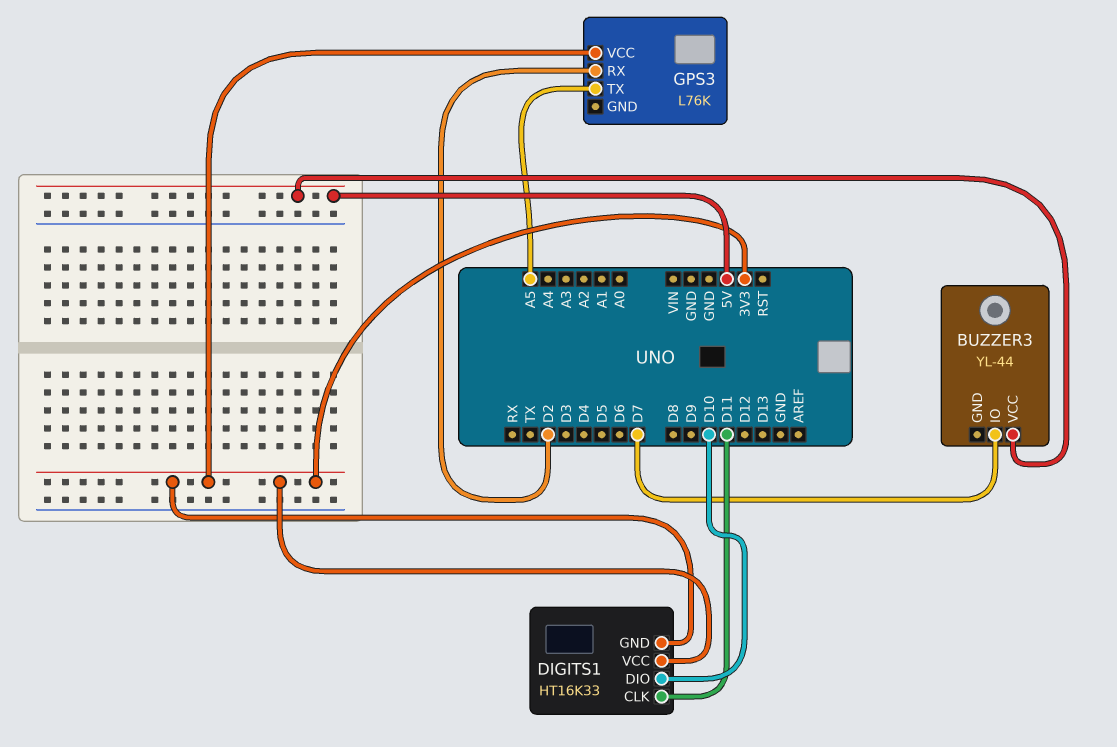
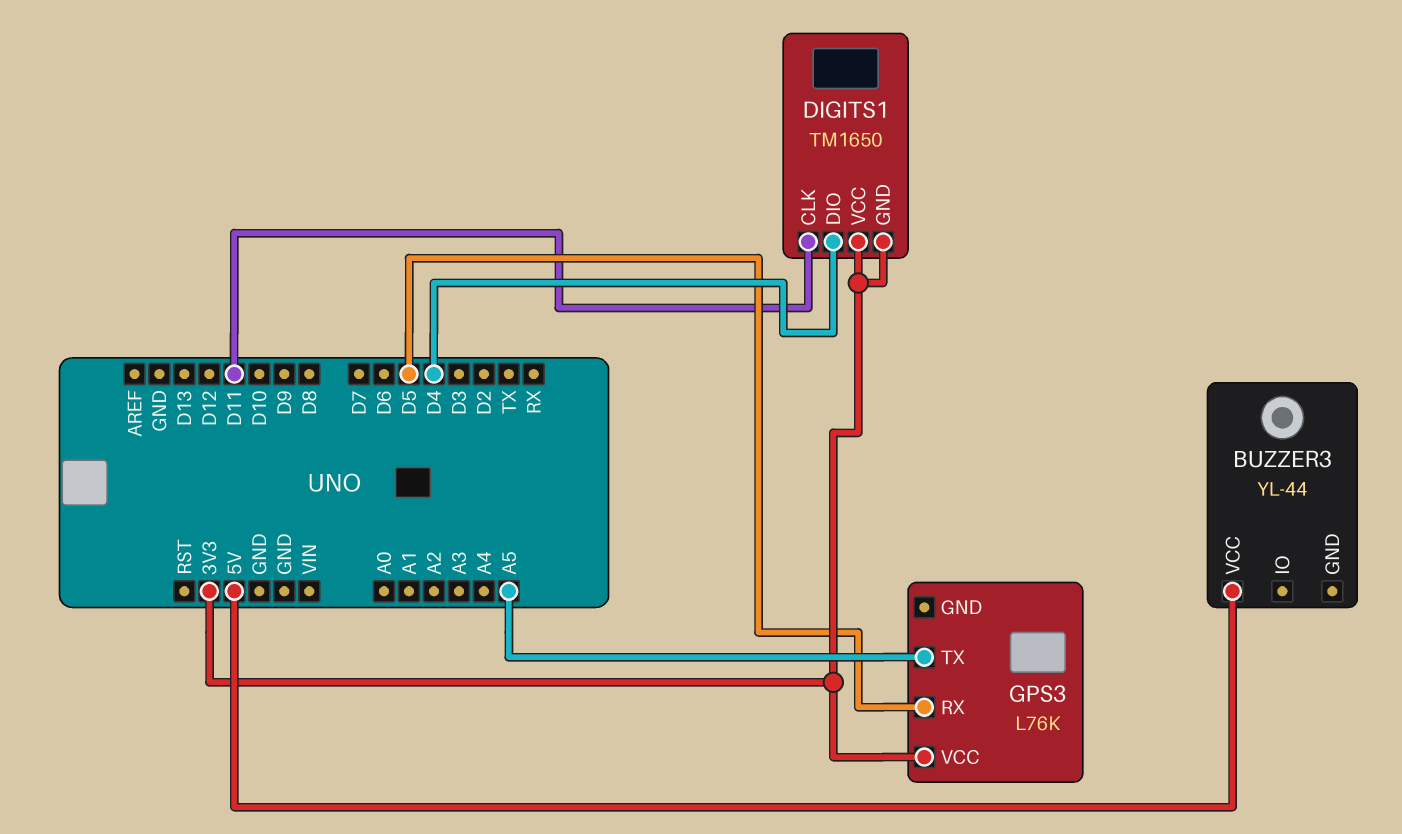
BUZZER3 pin IO: D7 -> none
DIGITS1: HT16K33 -> TM1650
DIGITS1 pin DIO: D10 -> D4
GPS3 pin RX: D2 -> D5

